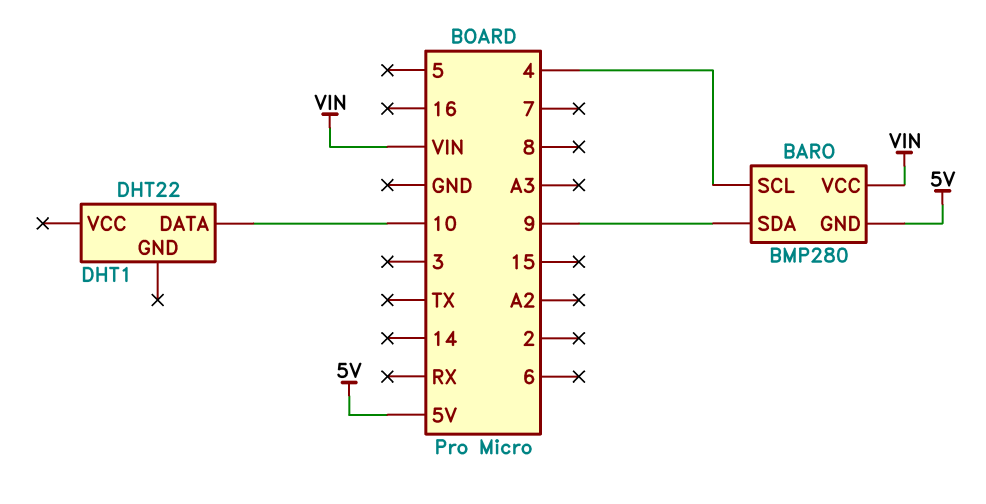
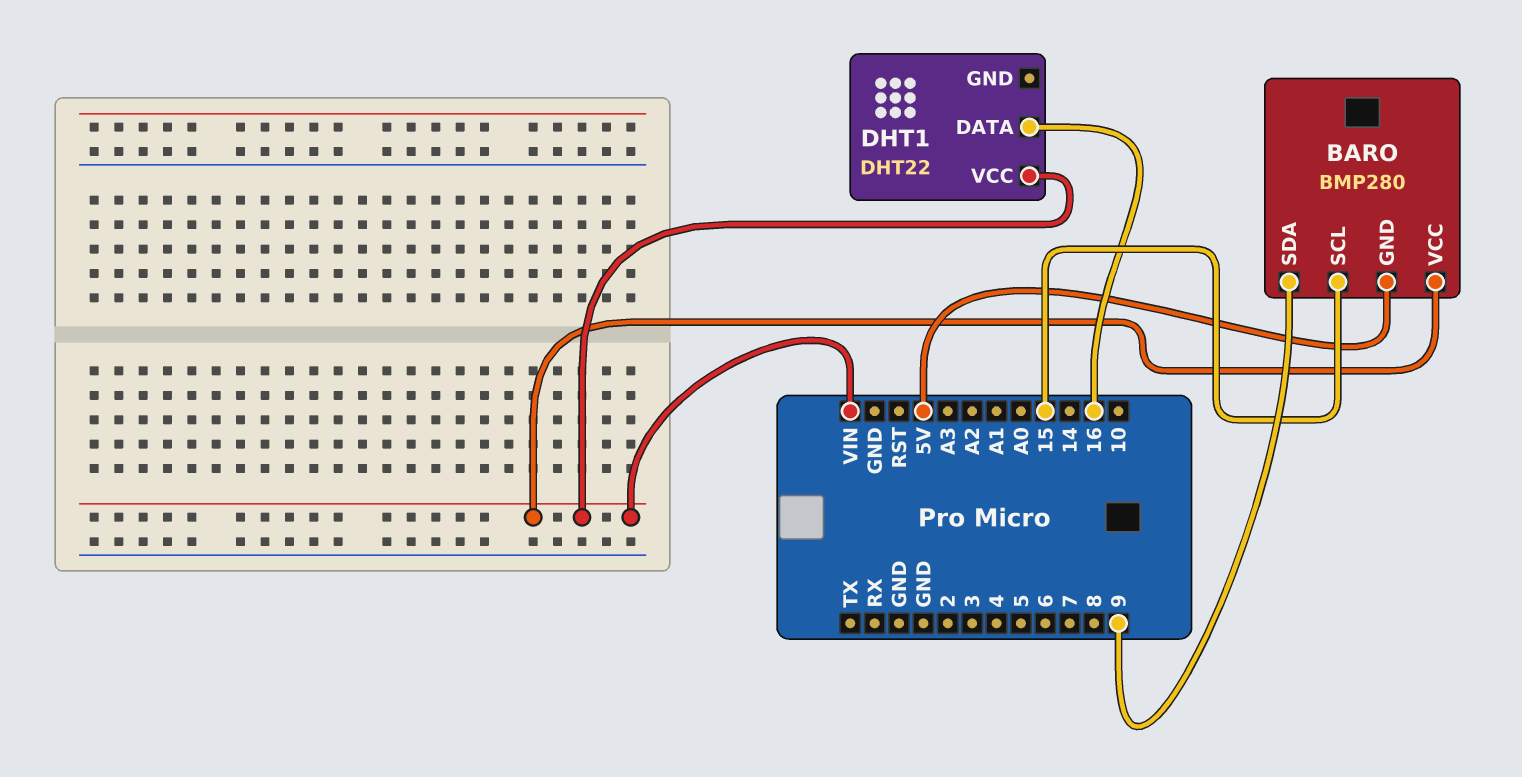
BARO pin SCL: 4 -> 15
DHT1 pin DATA: 10 -> 16
DHT1 pin VCC: none -> VIN

